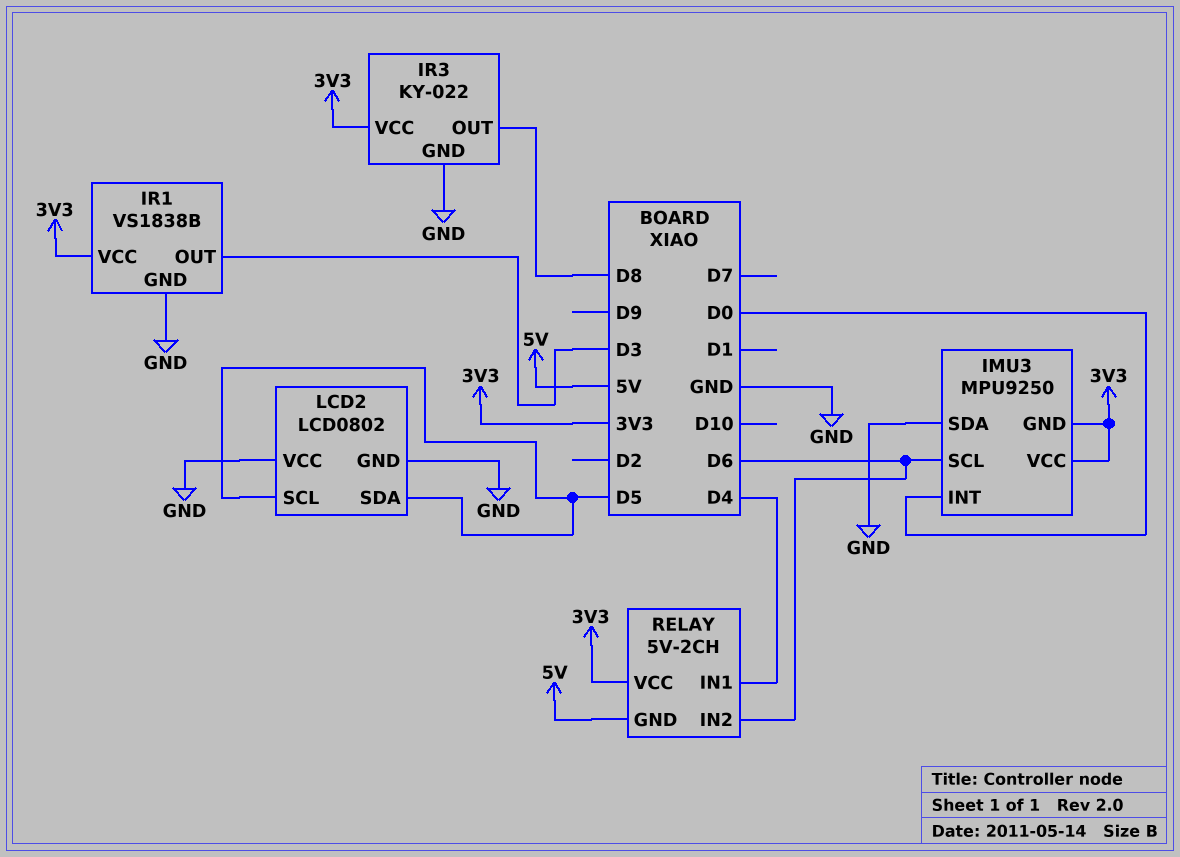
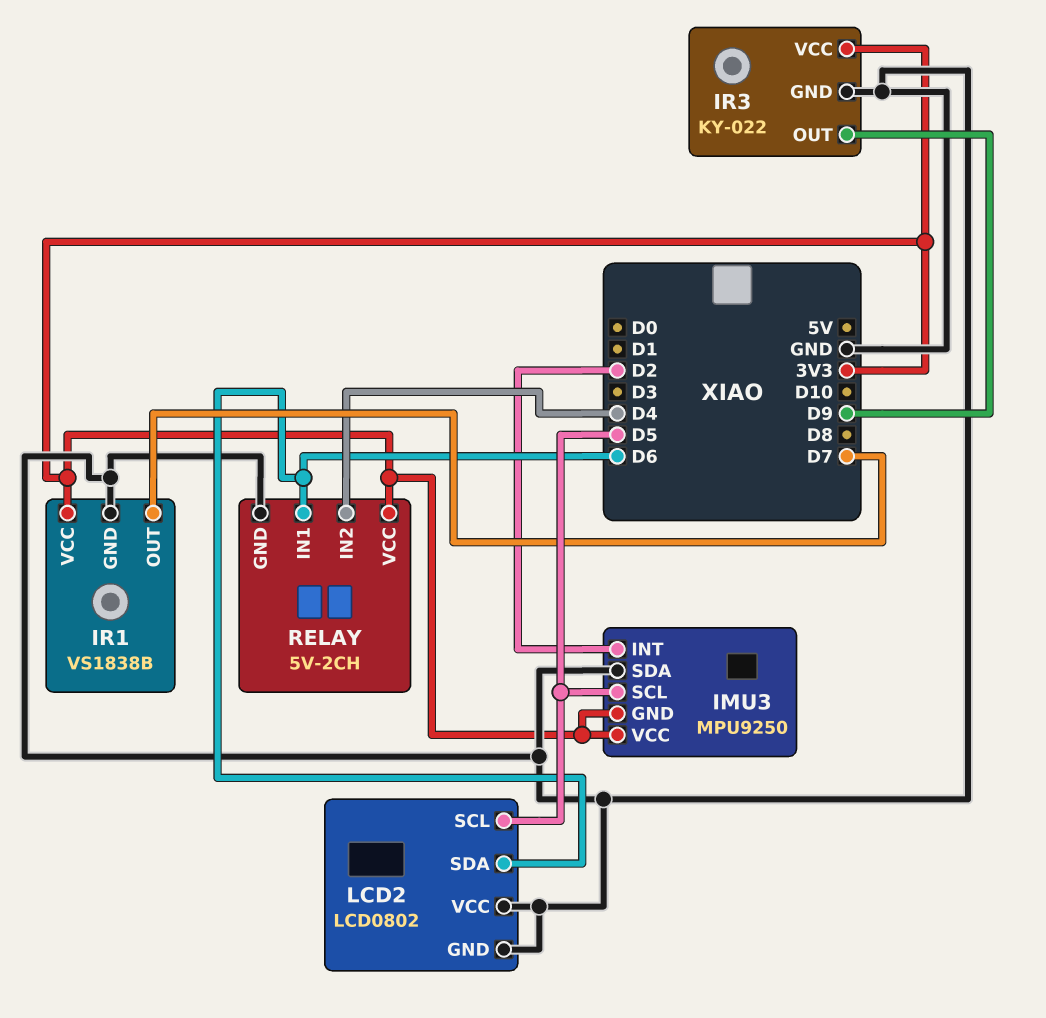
IMU3 pin INT: D0 -> D2
IMU3 pin SCL: D6 -> D5
IR1 pin OUT: D3 -> D7
IR3 pin OUT: D8 -> D9
LCD2 pin SDA: D5 -> D6
RELAY pin GND: 5V -> GND
RELAY pin IN1: D4 -> D6
RELAY pin IN2: D6 -> D4

